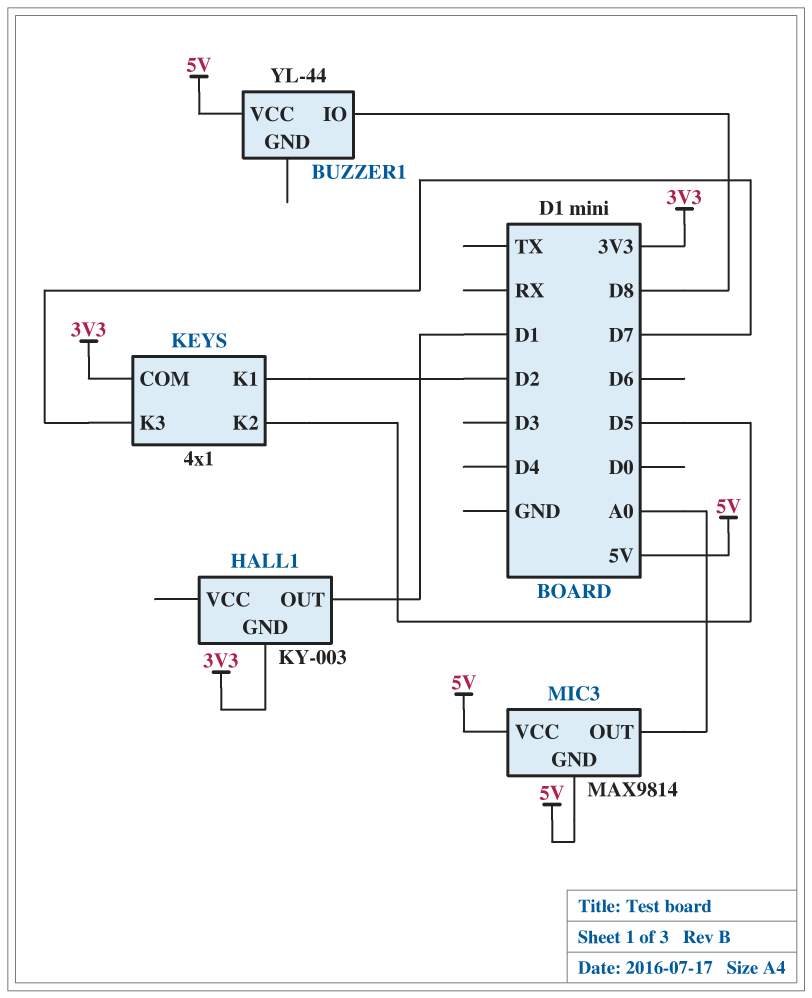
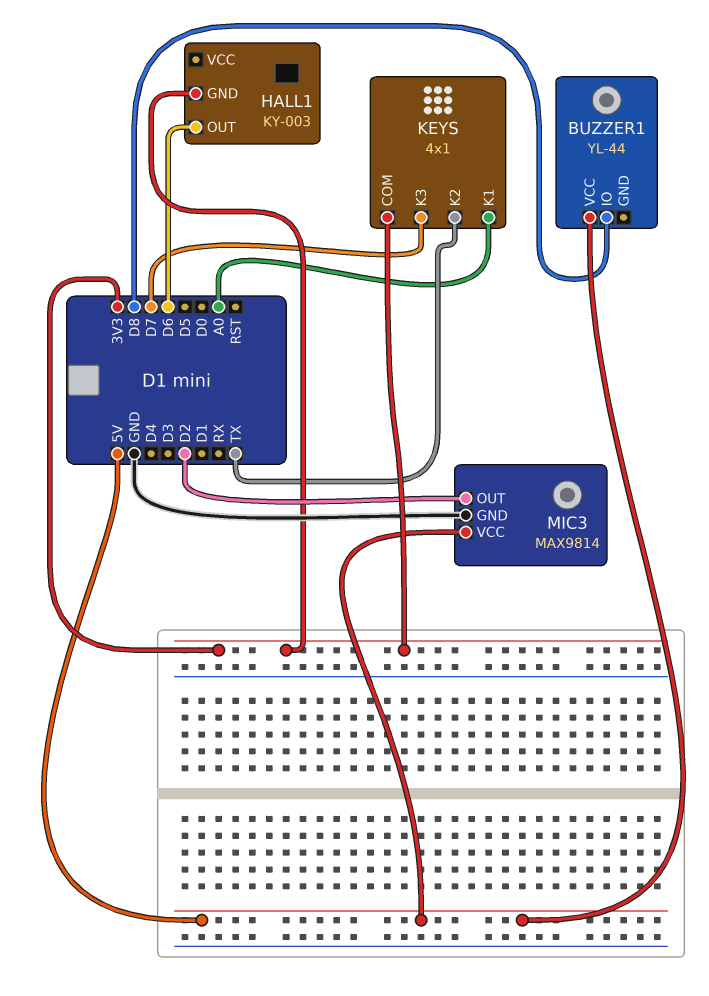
HALL1 pin OUT: D1 -> D6
KEYS pin K1: D2 -> A0
KEYS pin K2: D5 -> TX
MIC3 pin GND: 5V -> GND
MIC3 pin OUT: A0 -> D2

